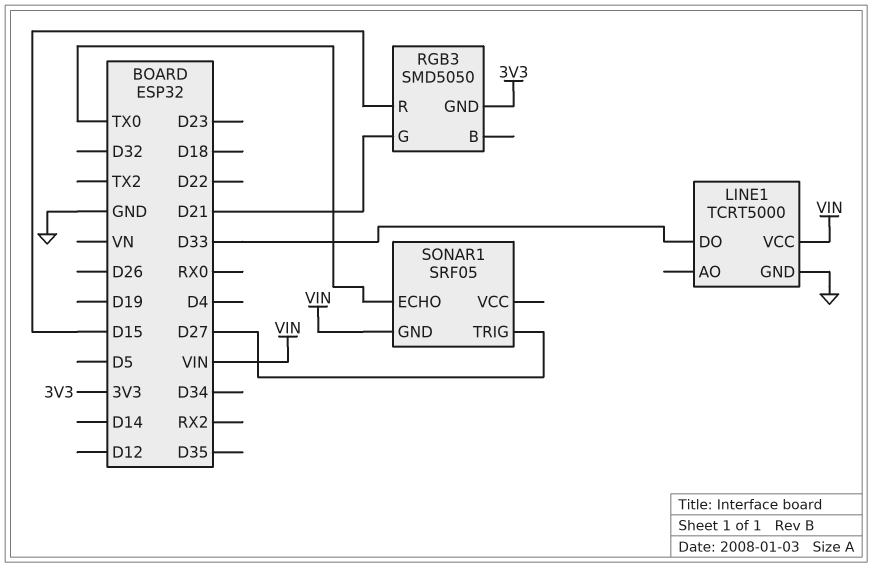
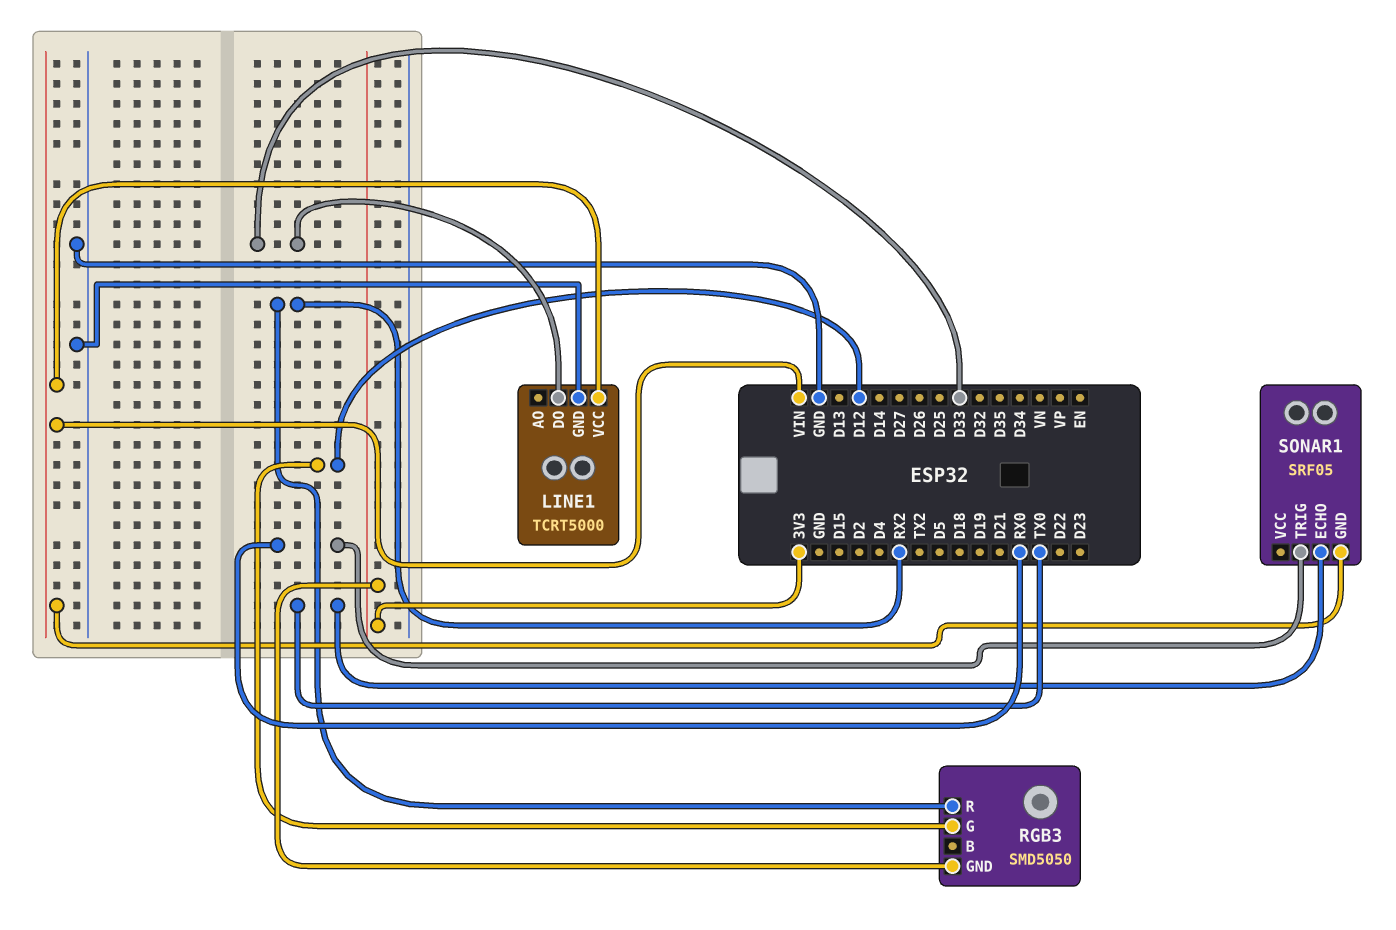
RGB3 pin G: D21 -> D12
RGB3 pin R: D15 -> RX2
SONAR1 pin TRIG: D27 -> RX0

